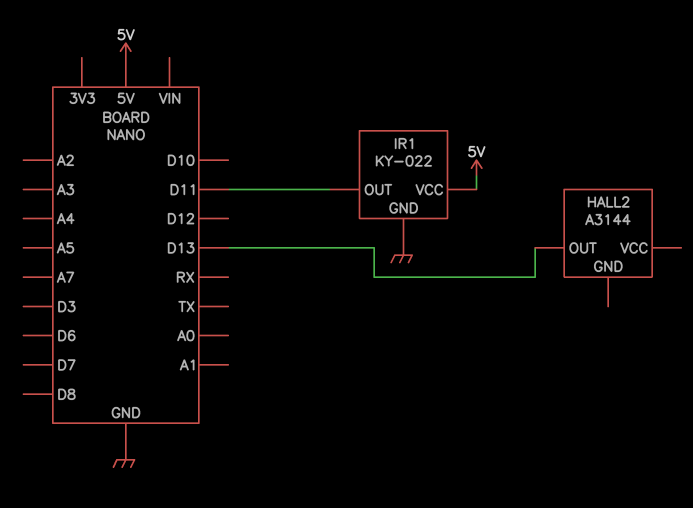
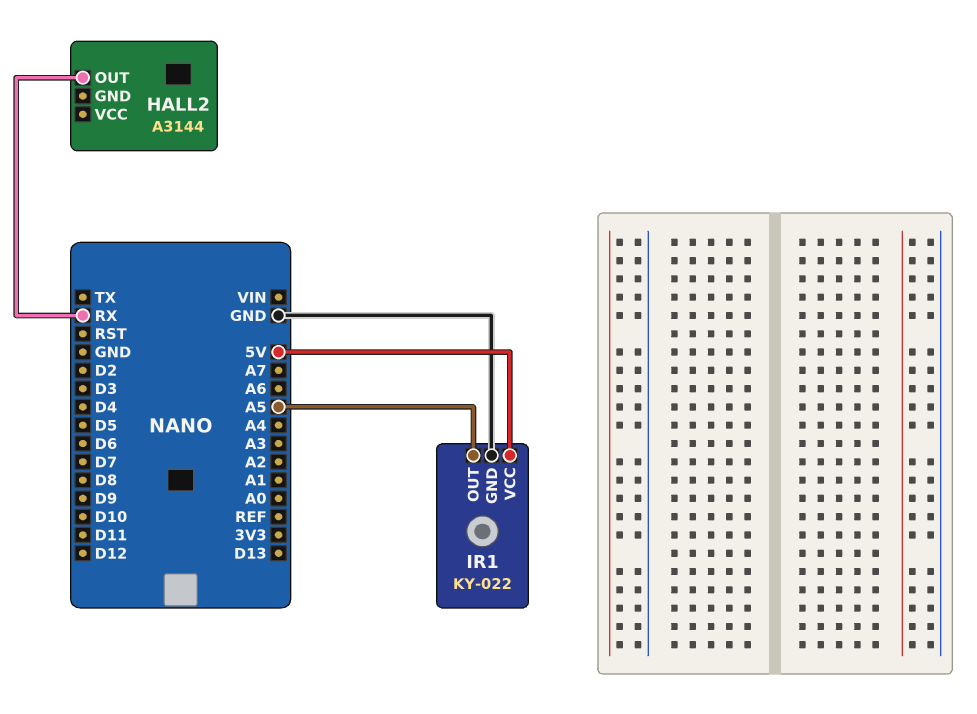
HALL2 pin OUT: D13 -> RX
IR1 pin OUT: D11 -> A5

